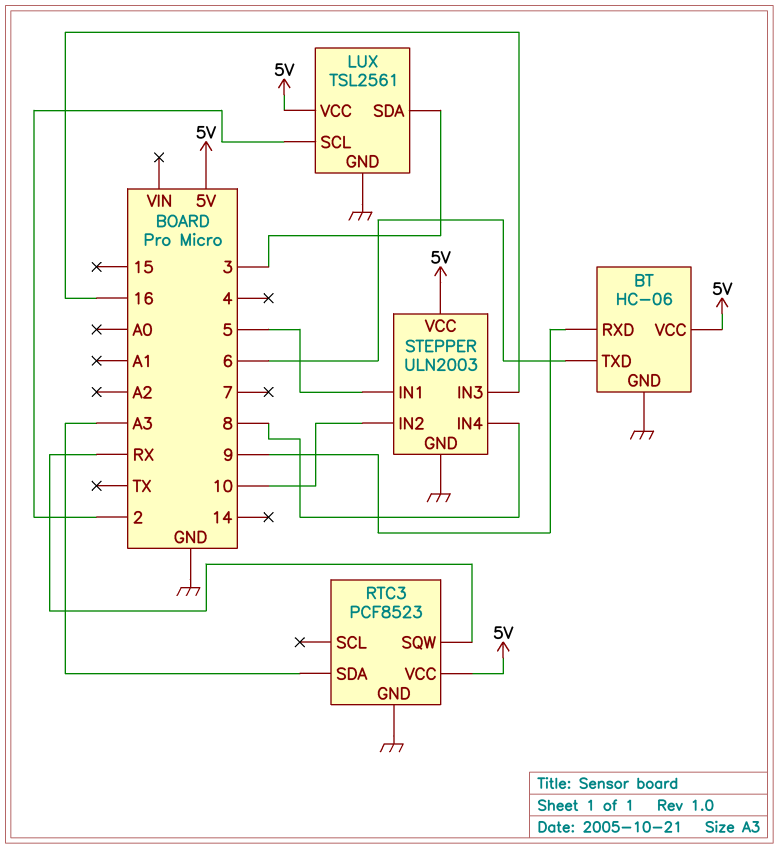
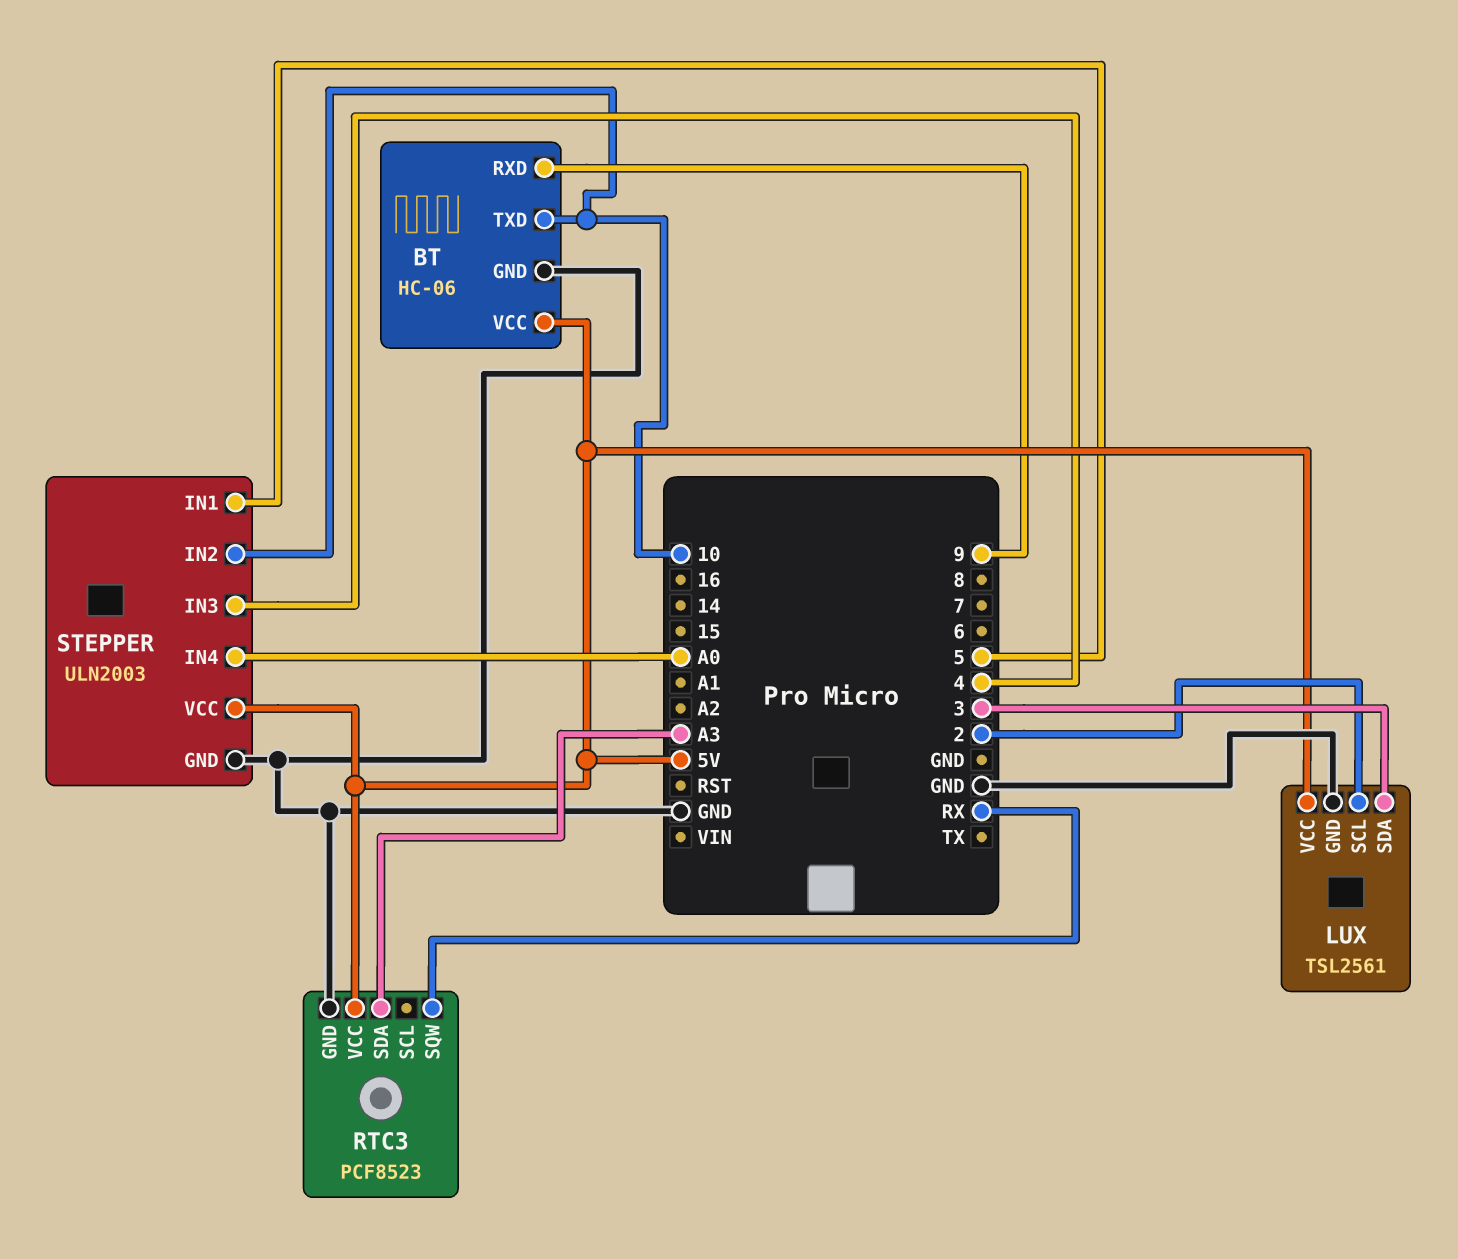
BT pin TXD: 6 -> 10
STEPPER pin IN3: 16 -> 4
STEPPER pin IN4: 8 -> A0

